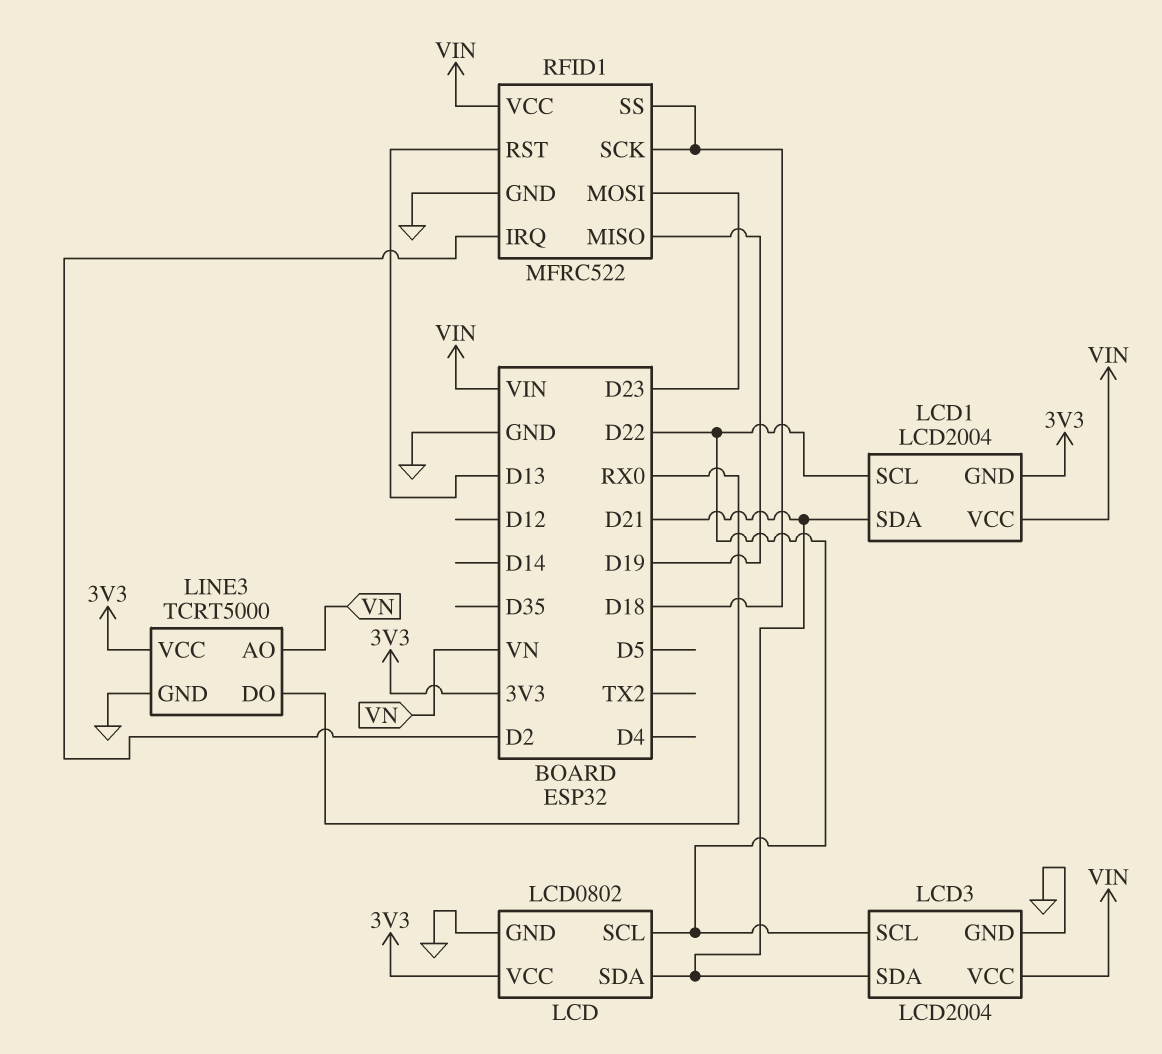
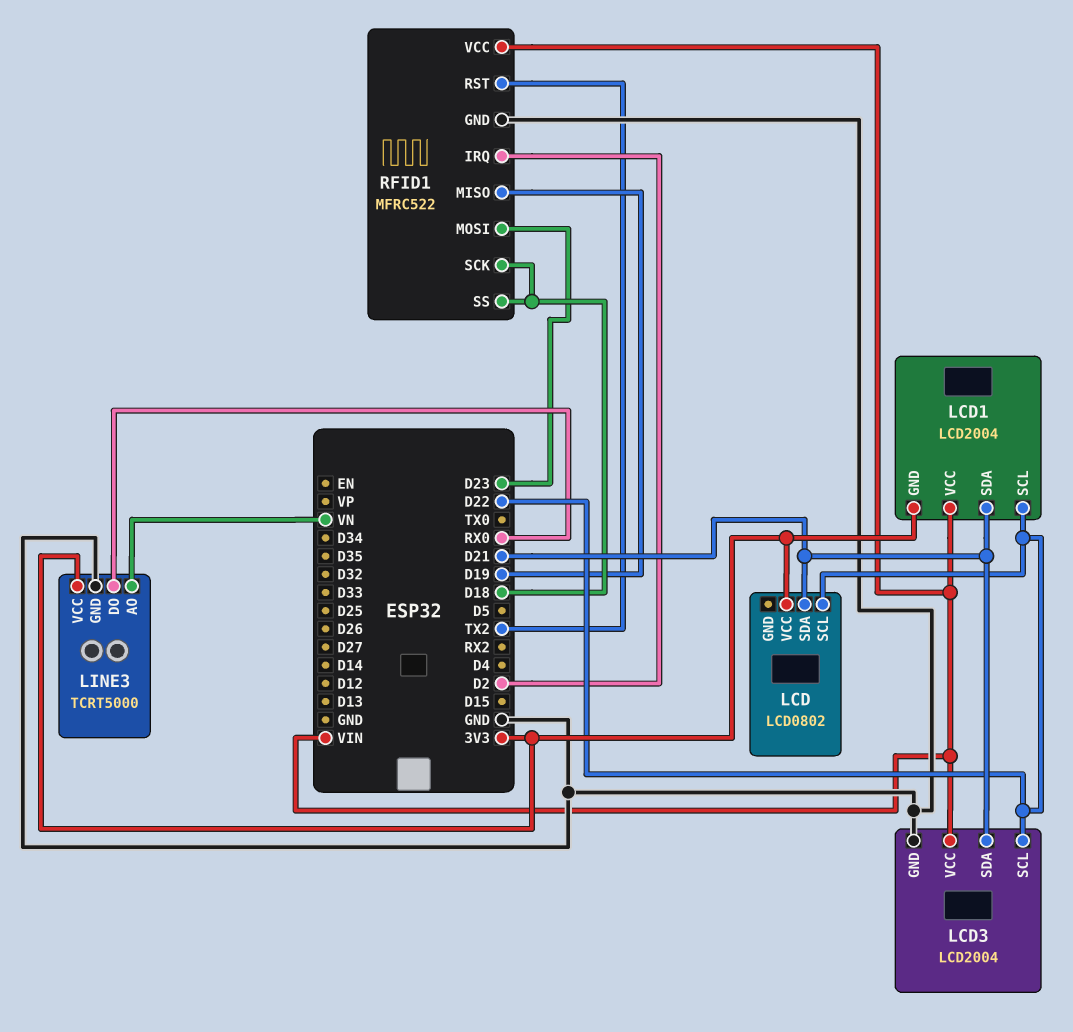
LCD pin GND: GND -> none
RFID1 pin RST: D13 -> TX2

